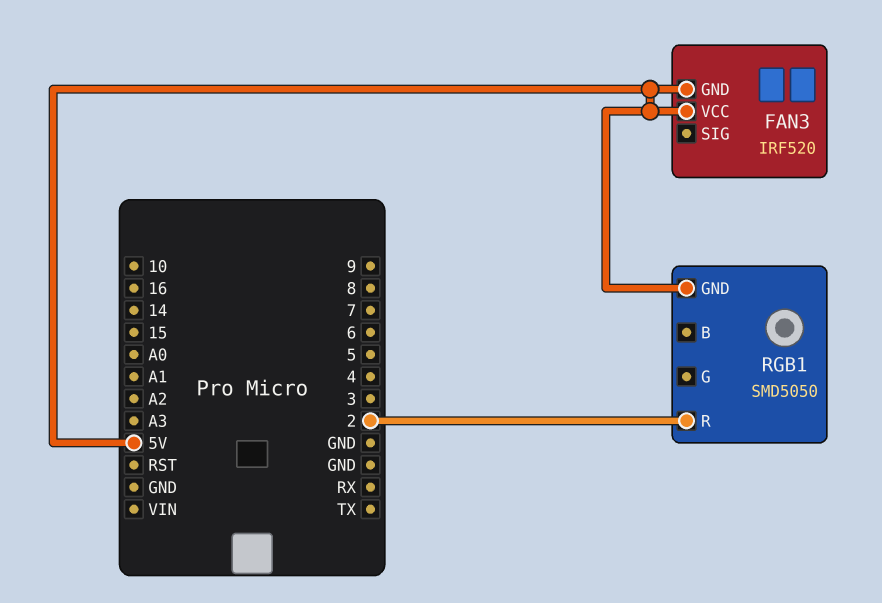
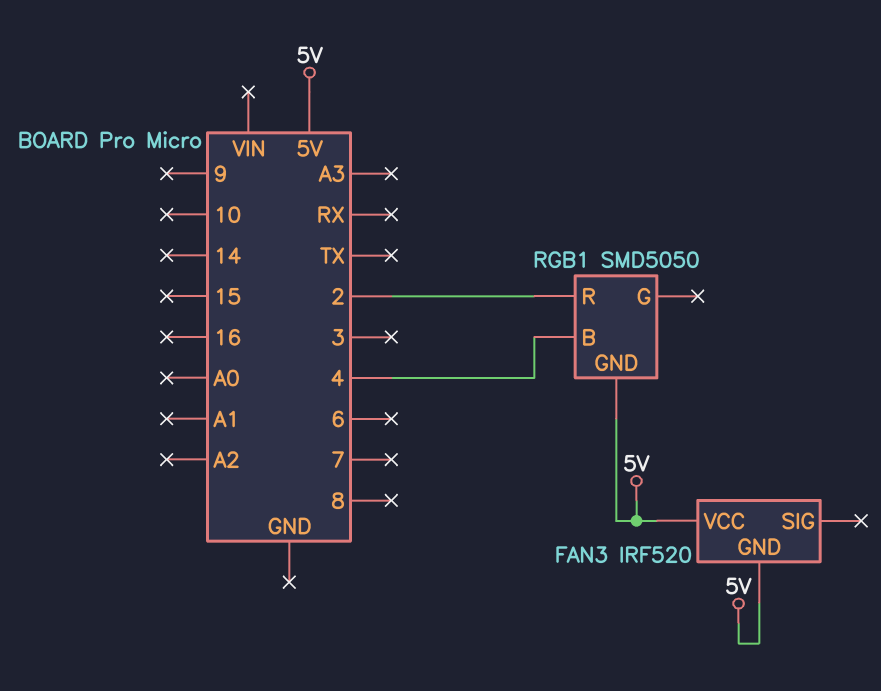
RGB1 pin B: none -> 4

